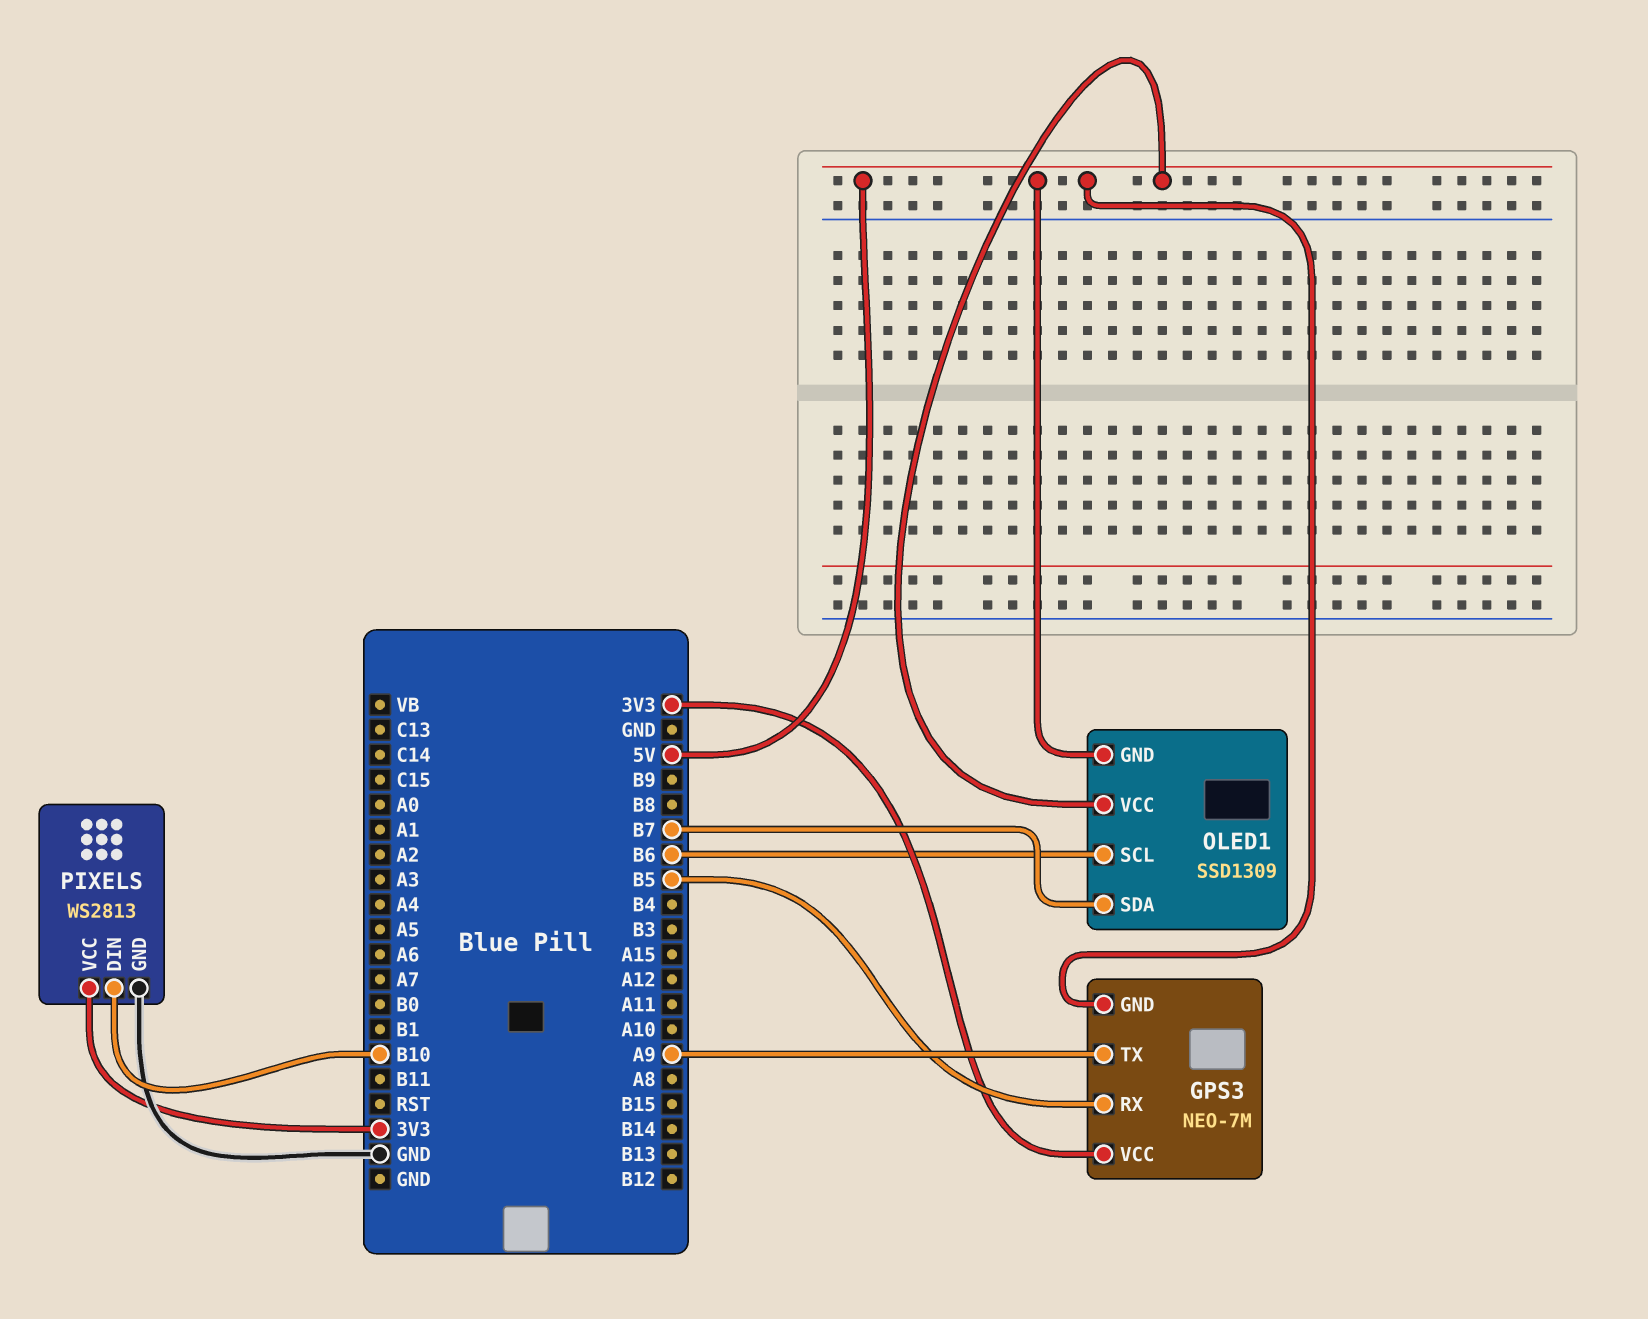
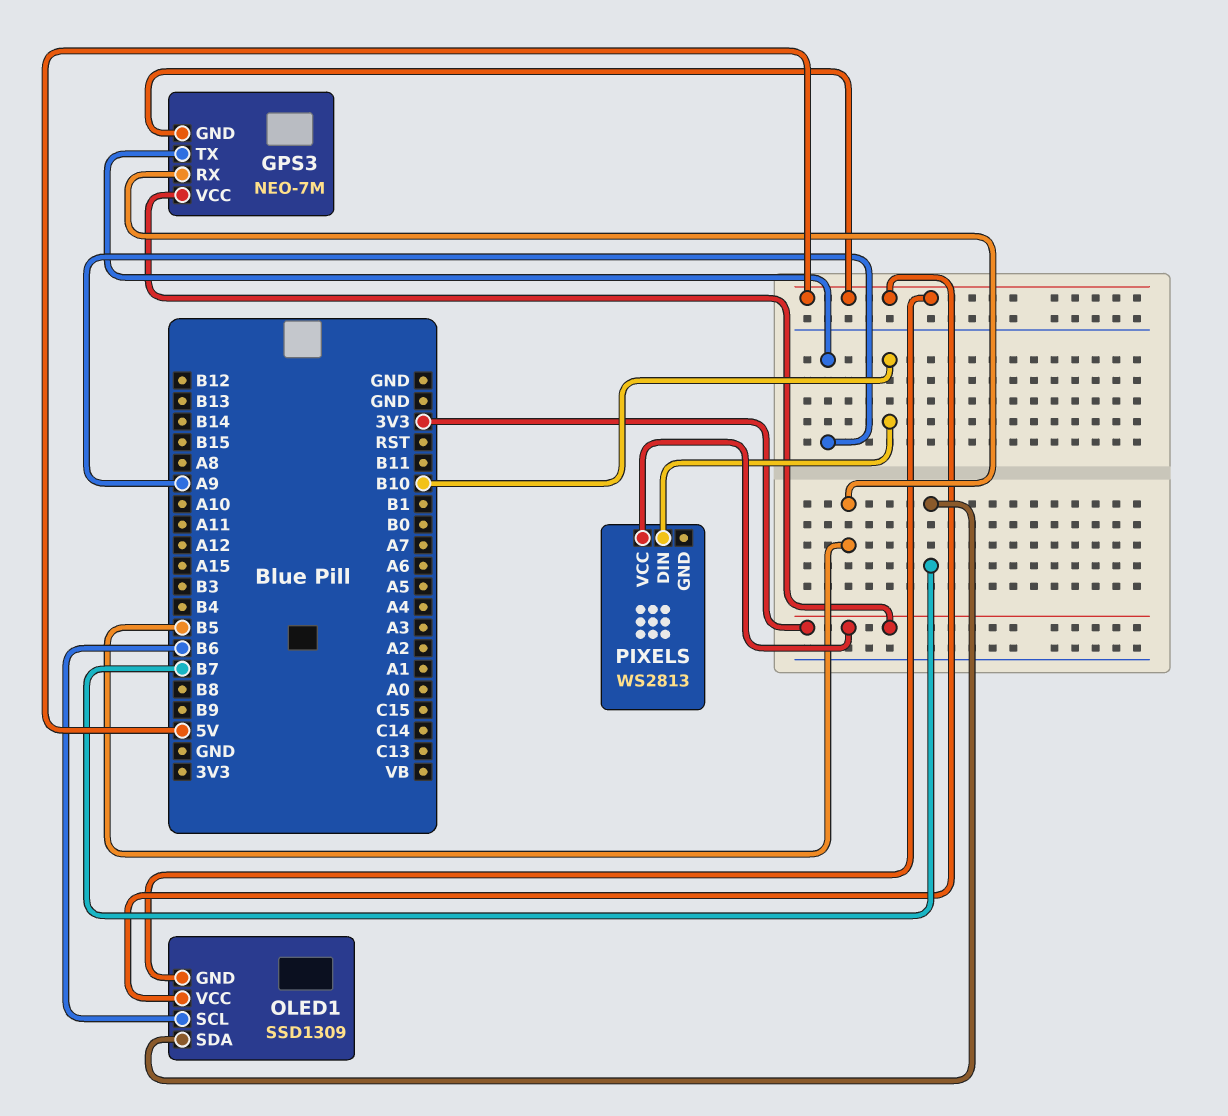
PIXELS pin GND: GND -> none

